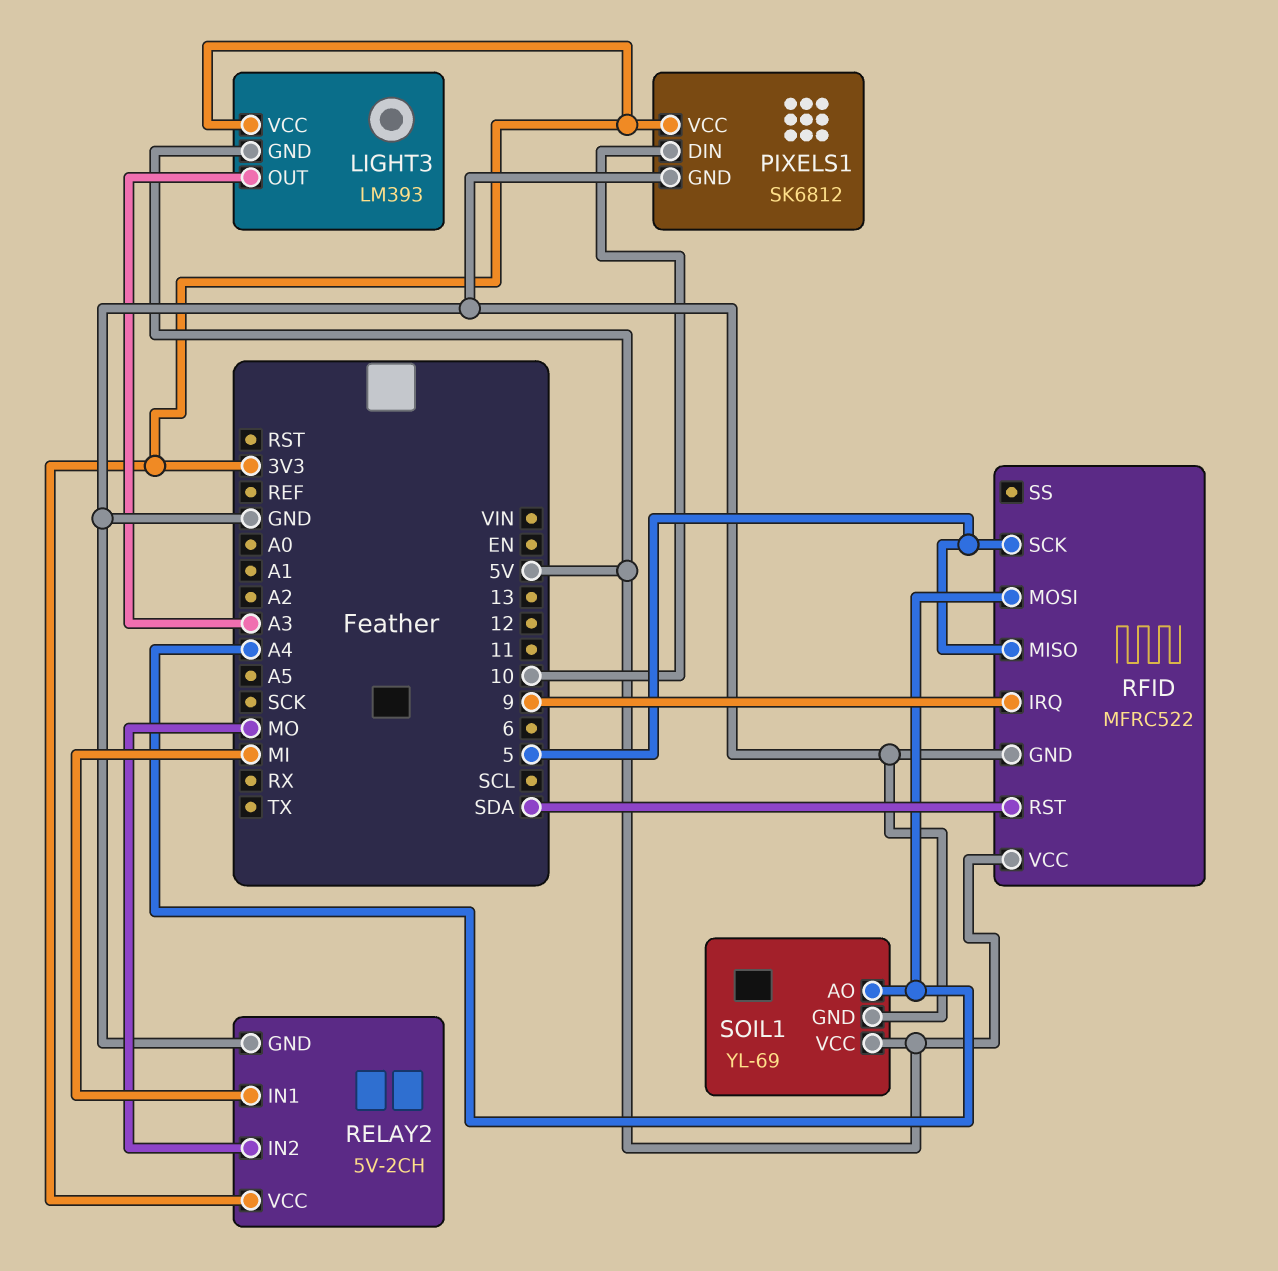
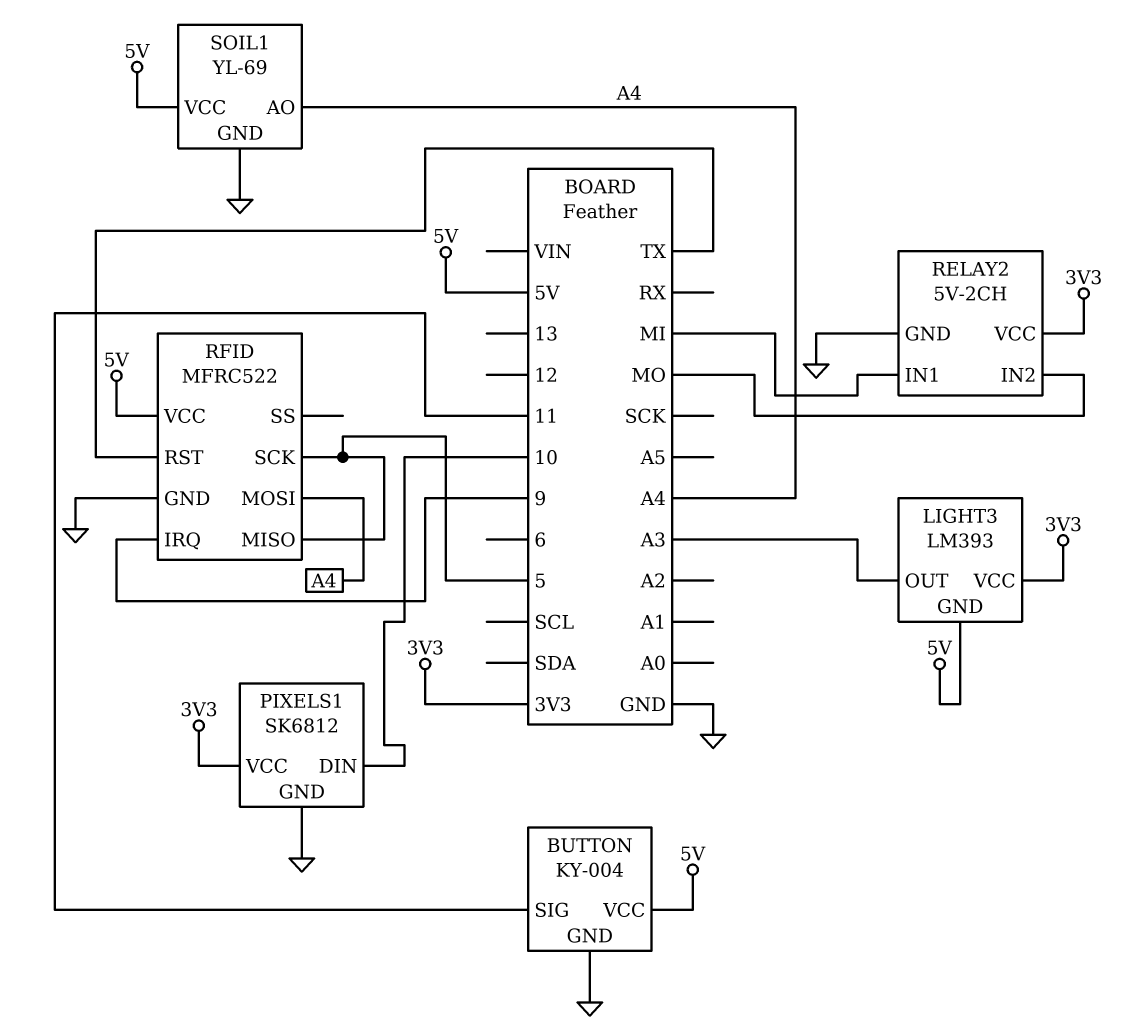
BUTTON: none -> KY-004
BUTTON pin GND: none -> GND
BUTTON pin SIG: none -> 11
BUTTON pin VCC: none -> 5V
RFID pin RST: SDA -> TX

